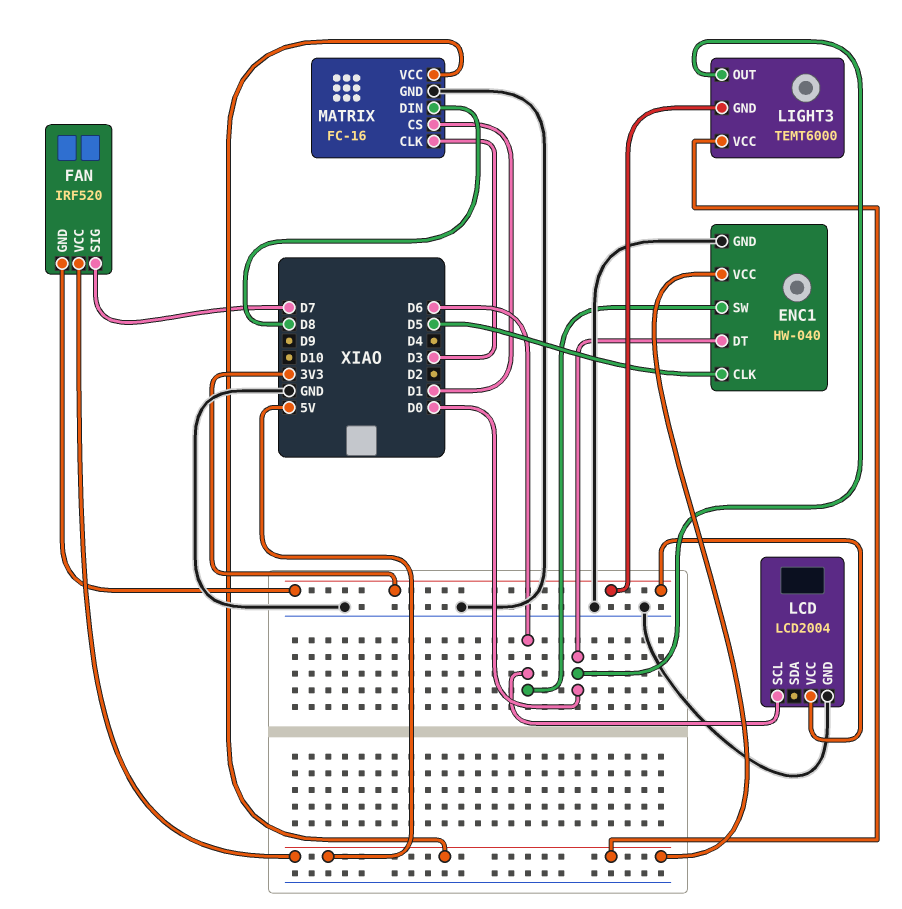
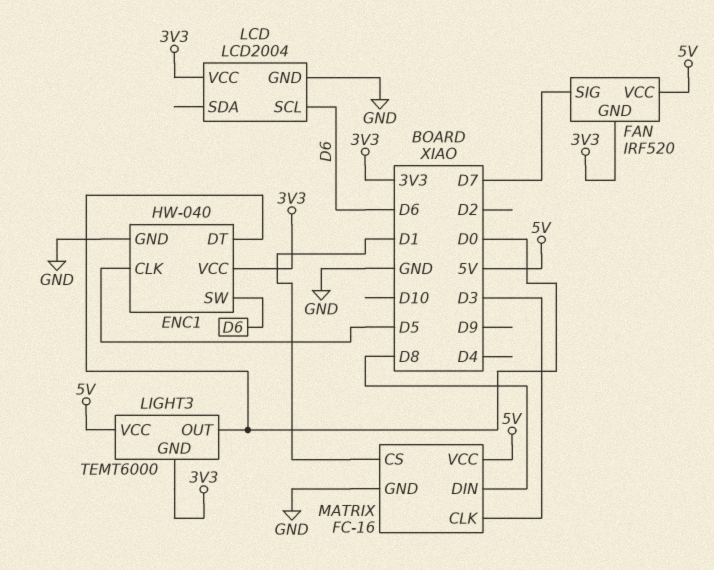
ENC1 pin VCC: 5V -> 3V3

